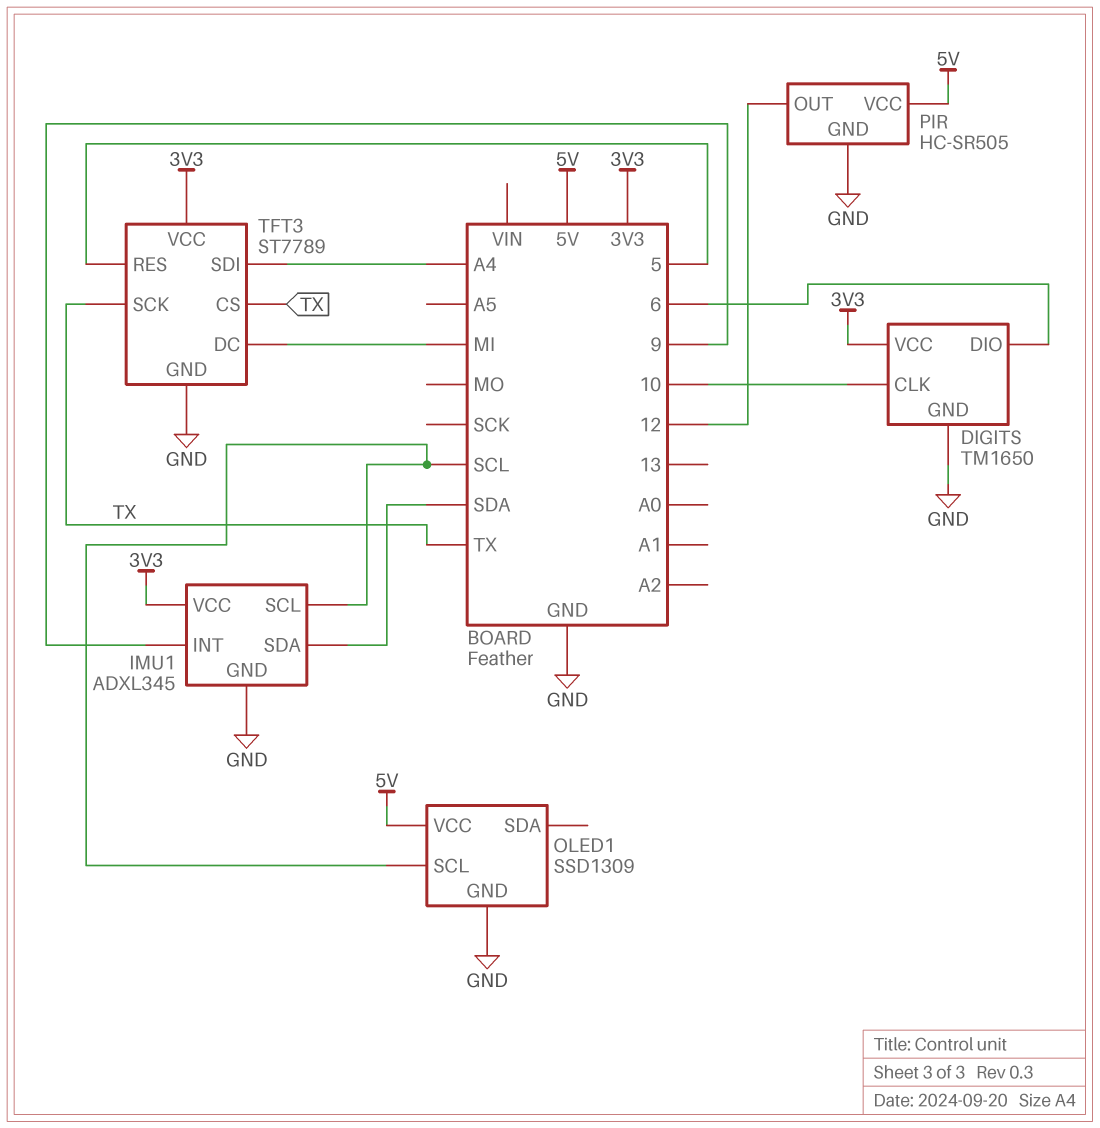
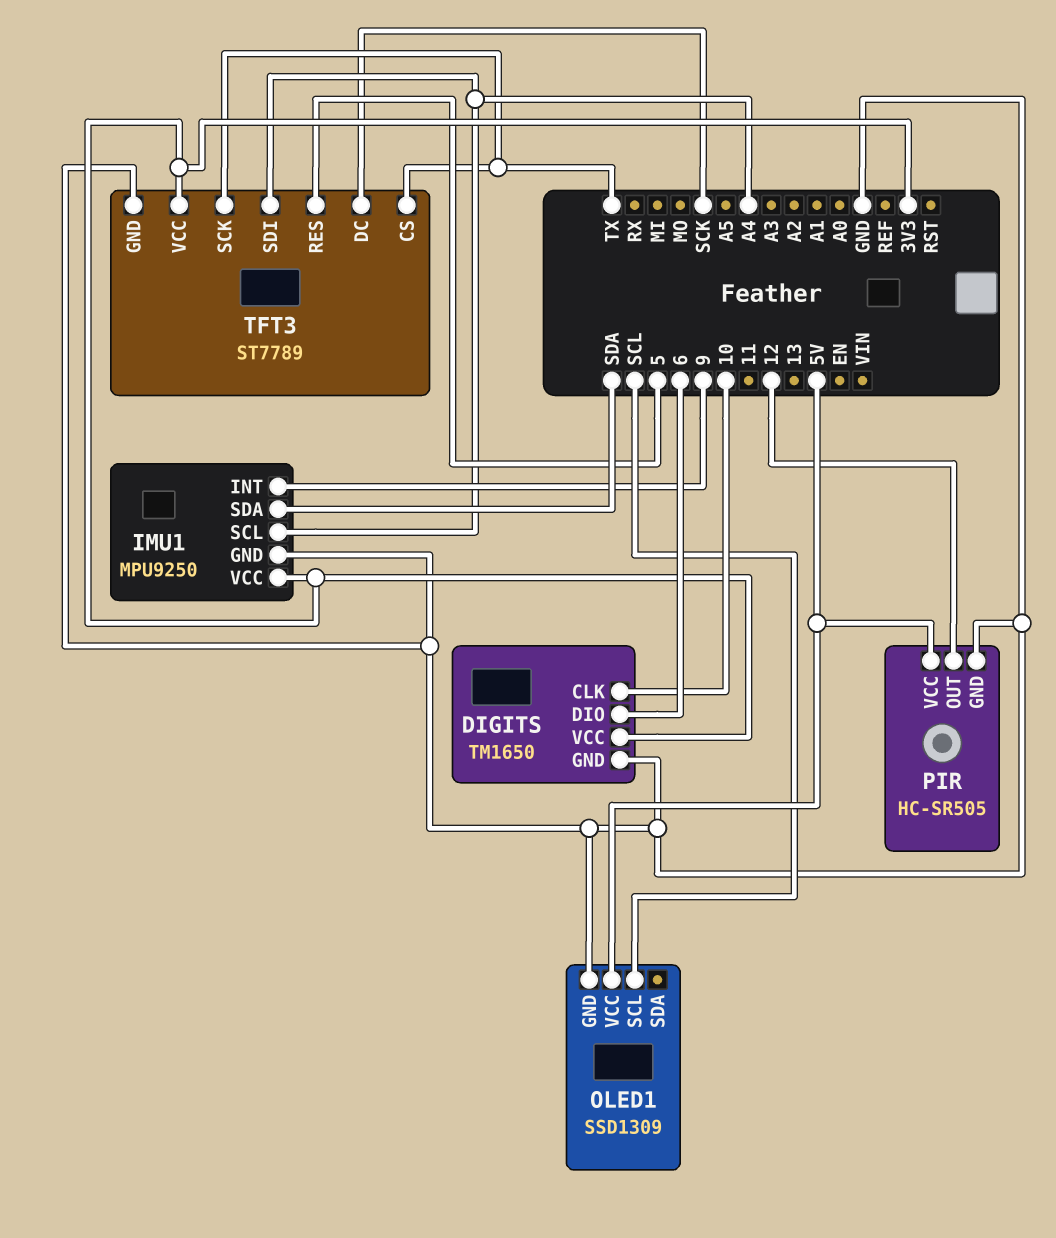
IMU1: ADXL345 -> MPU9250
IMU1 pin SCL: SCL -> A4
TFT3 pin DC: MI -> SCK

